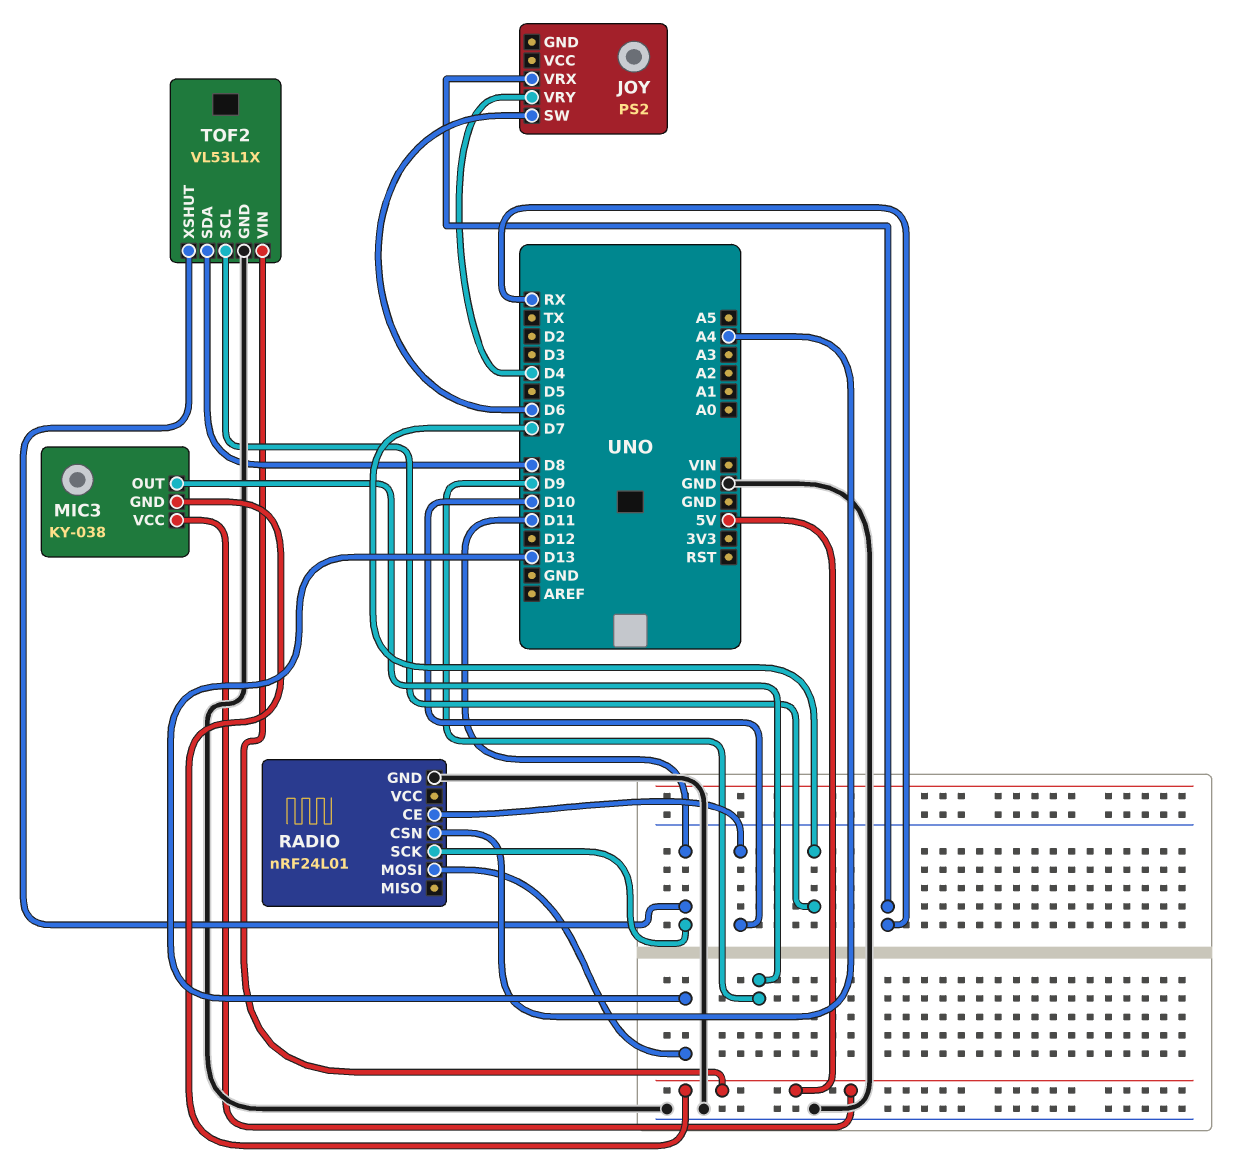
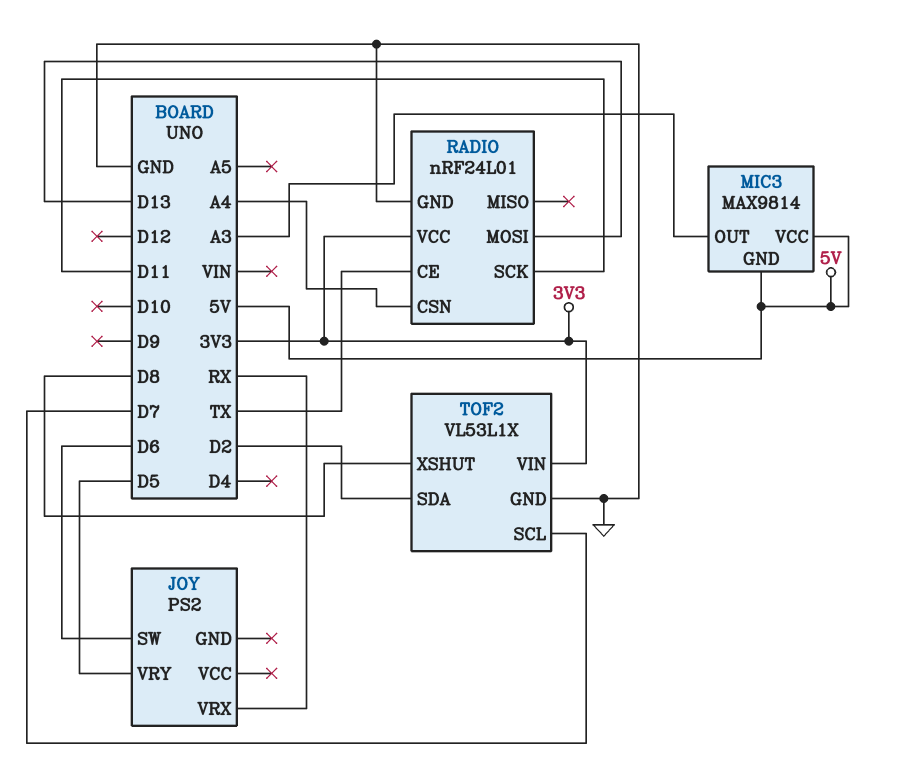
JOY pin VRY: D4 -> D5
MIC3: KY-038 -> MAX9814
MIC3 pin OUT: D9 -> A3
RADIO pin CE: D10 -> TX
RADIO pin VCC: none -> 3V3
TOF2 pin SDA: D8 -> D2
TOF2 pin VIN: 5V -> 3V3
TOF2 pin XSHUT: D11 -> D8

